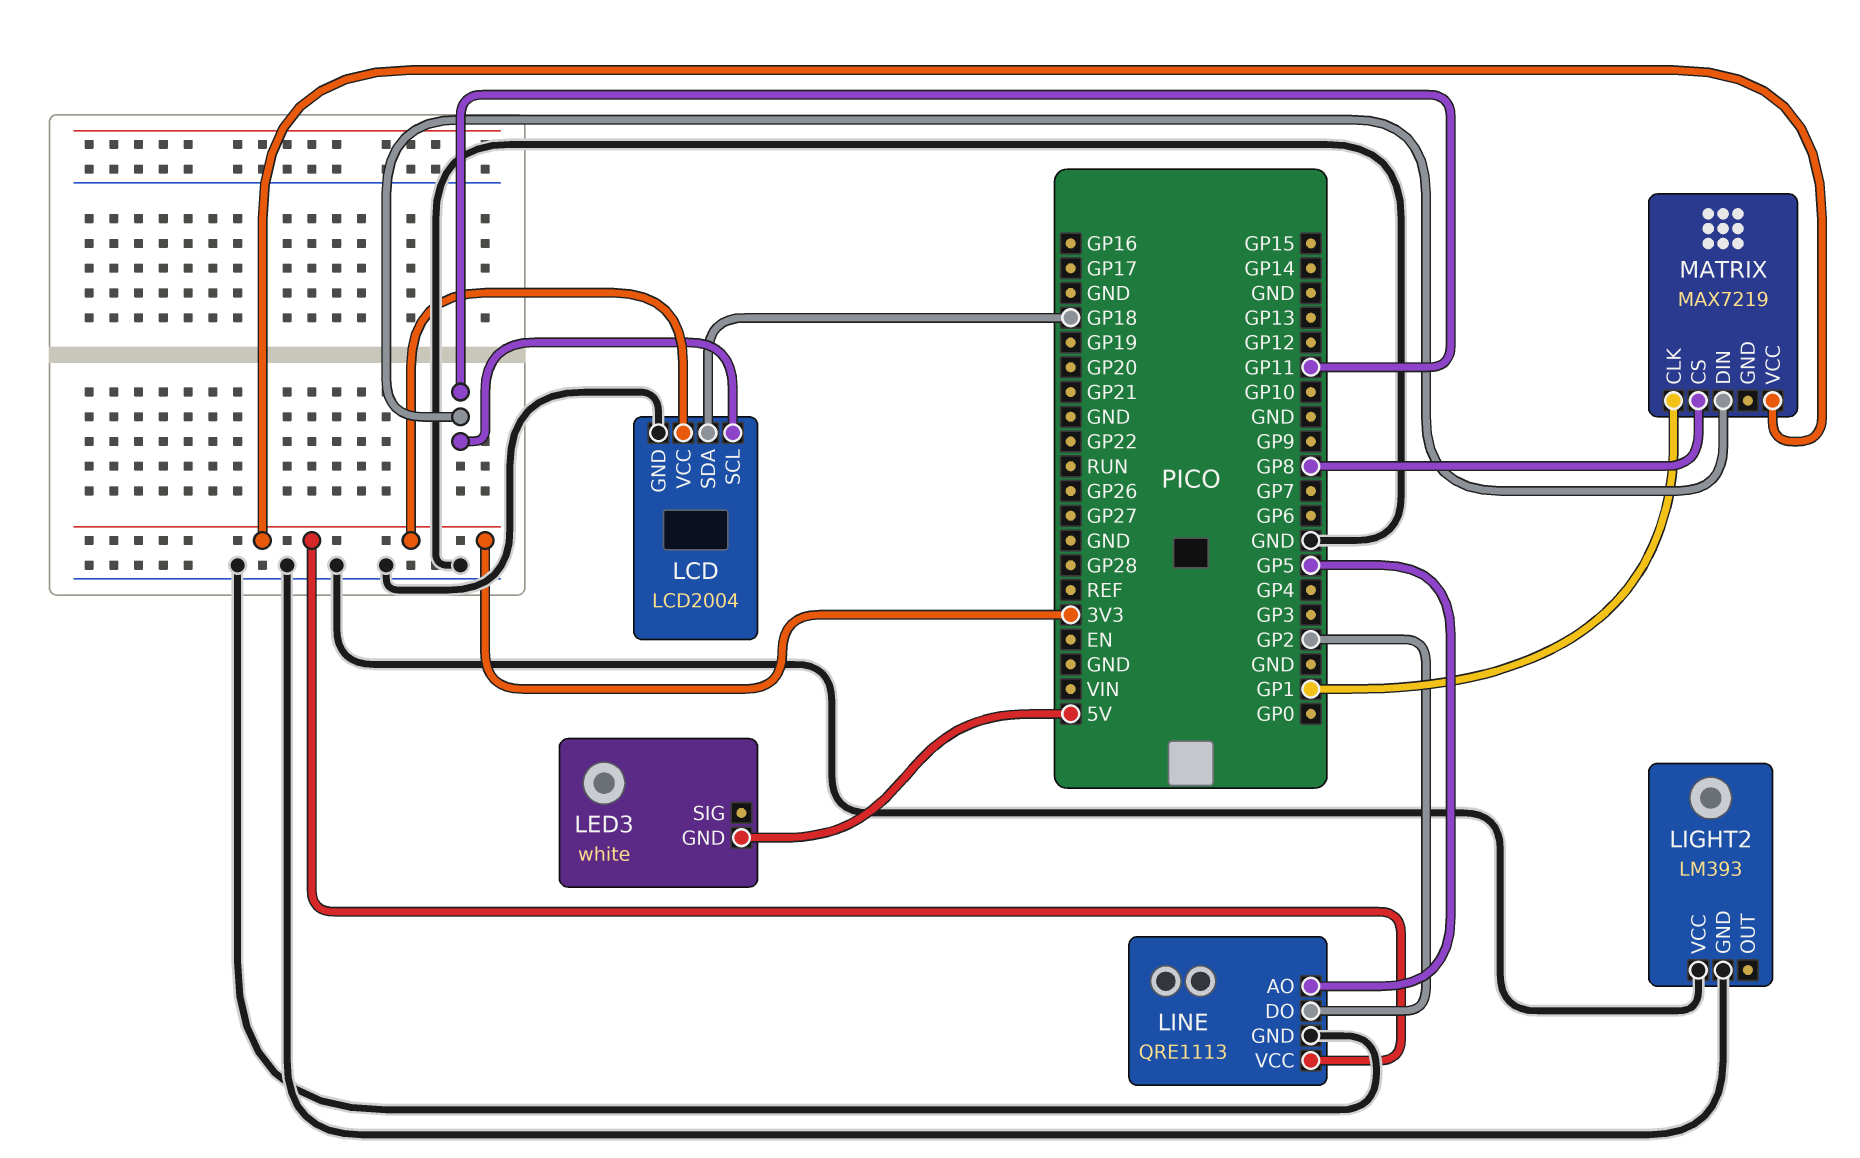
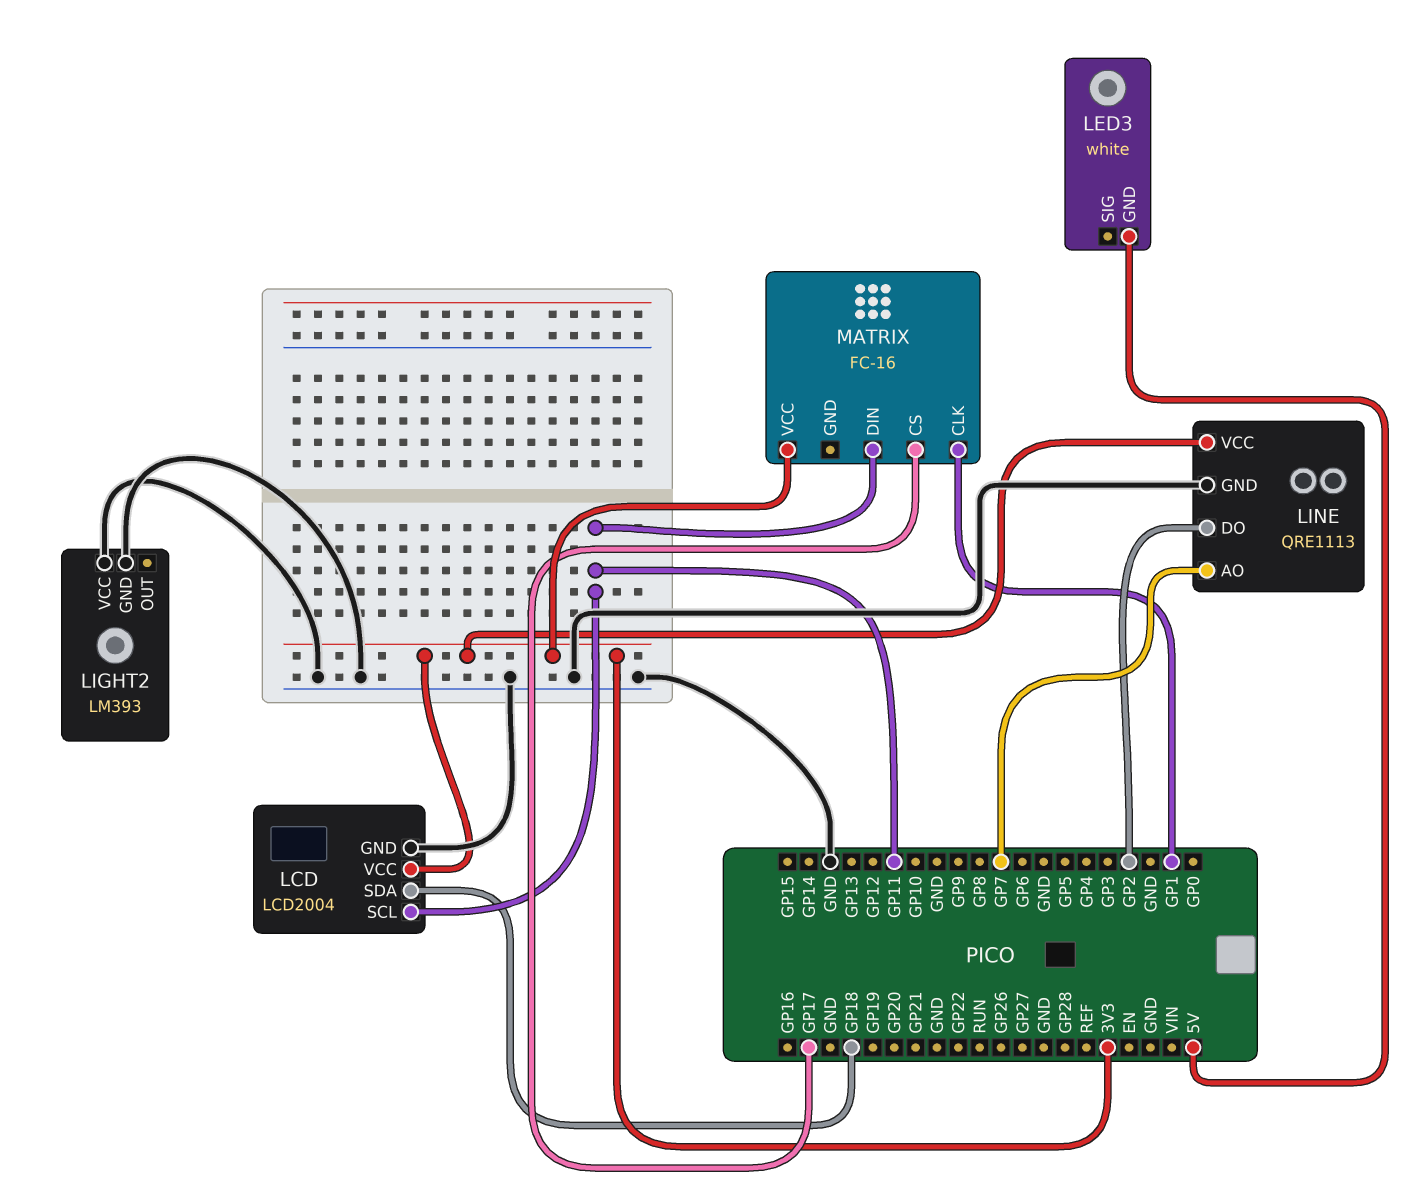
LINE pin AO: GP5 -> GP7
MATRIX: MAX7219 -> FC-16
MATRIX pin CS: GP8 -> GP17

